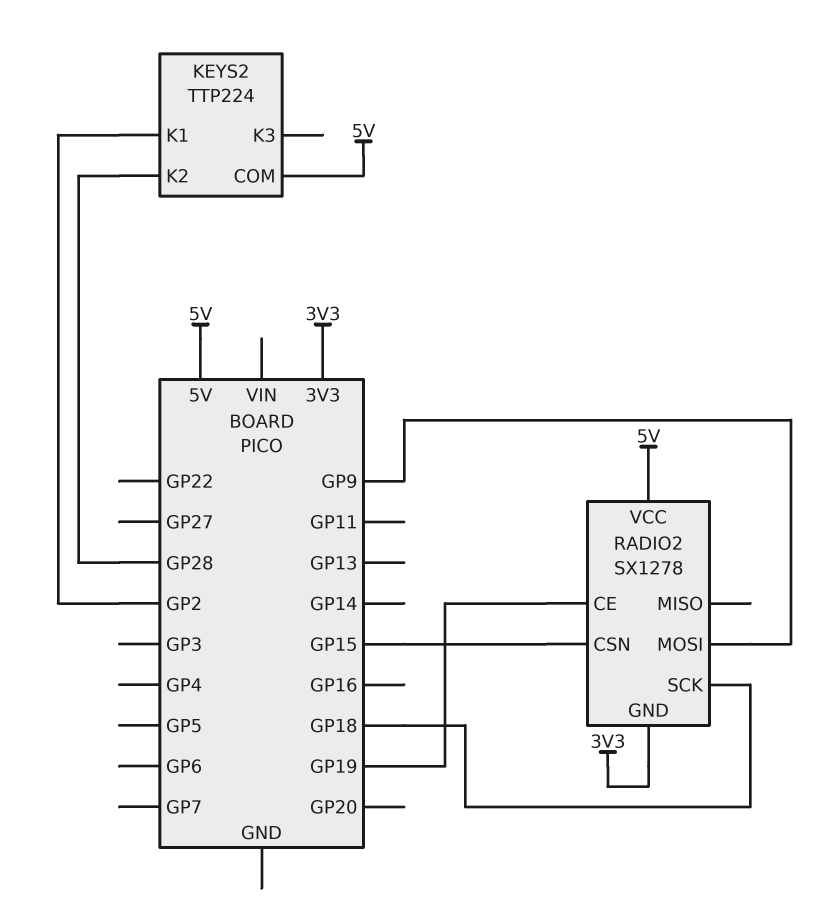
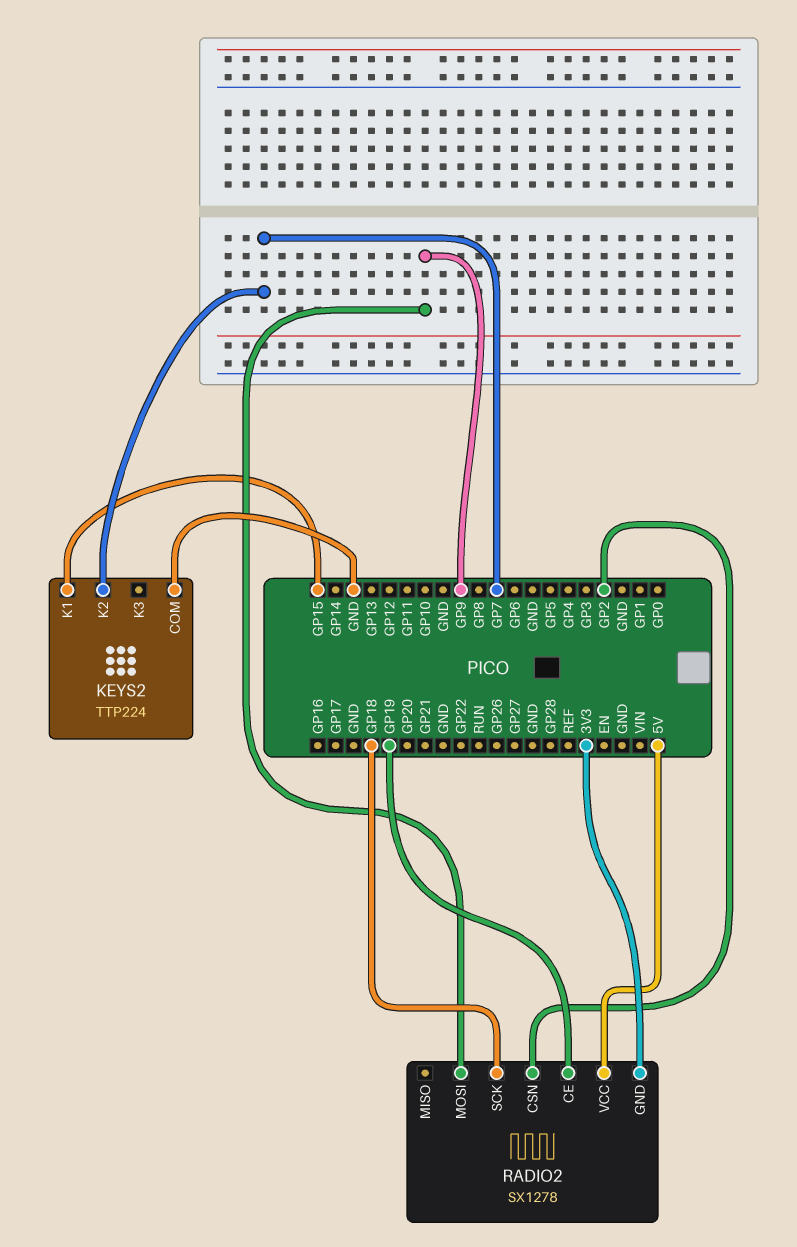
KEYS2 pin COM: 5V -> GND
KEYS2 pin K1: GP2 -> GP15
KEYS2 pin K2: GP28 -> GP7
RADIO2 pin CSN: GP15 -> GP2

